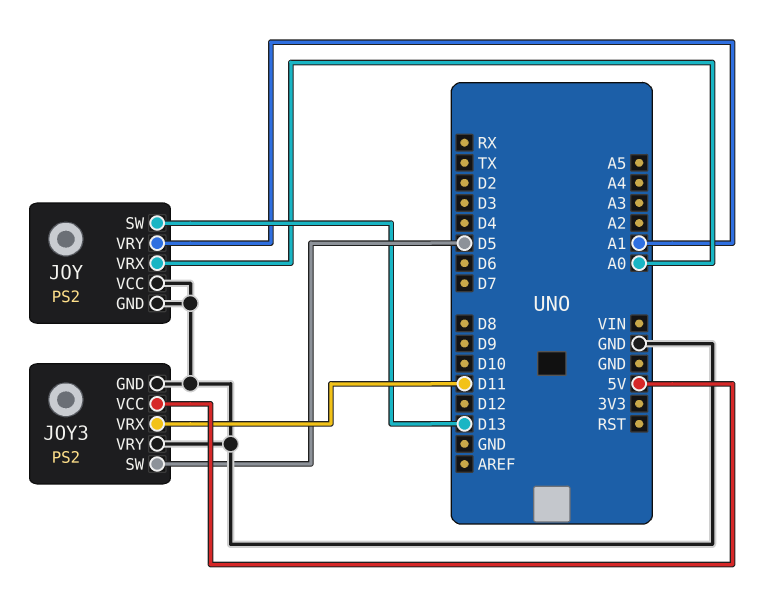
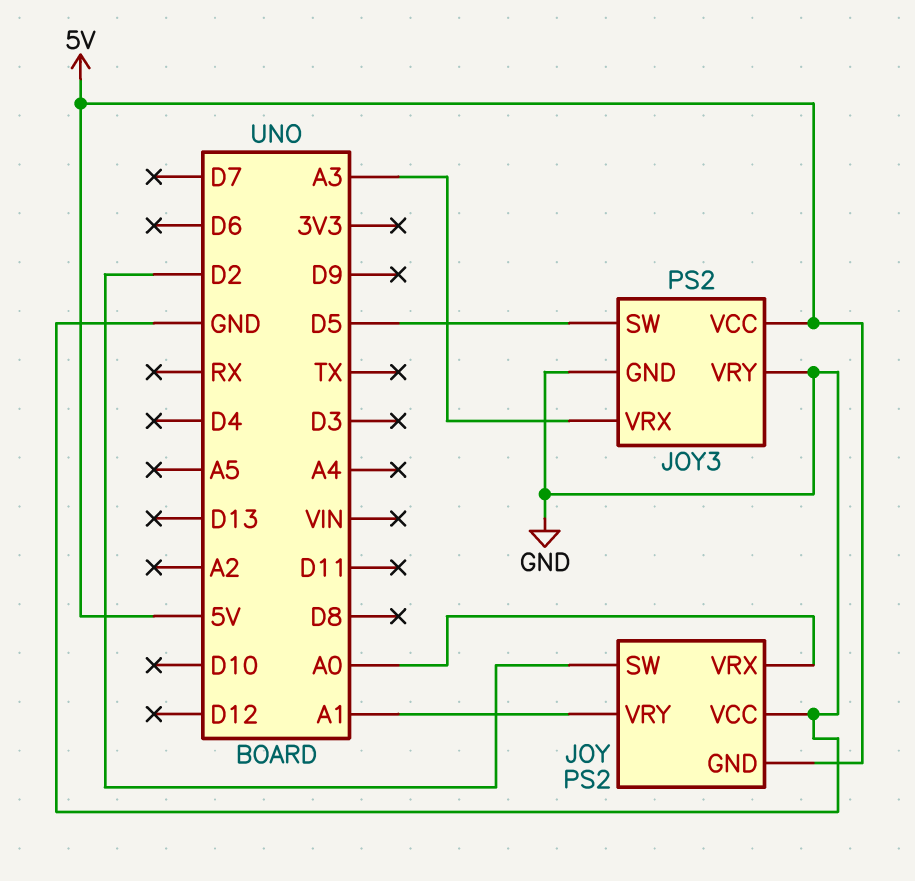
JOY pin GND: GND -> 5V
JOY pin SW: D13 -> D2
JOY3 pin VRX: D11 -> A3

